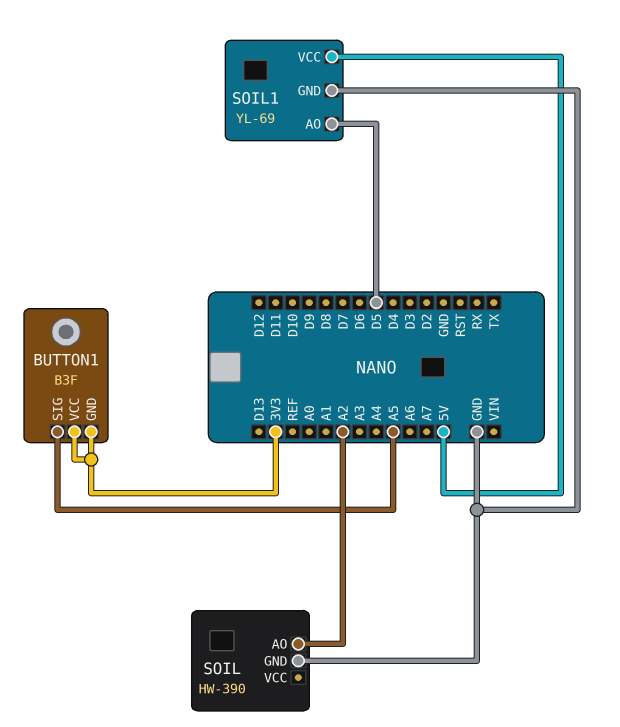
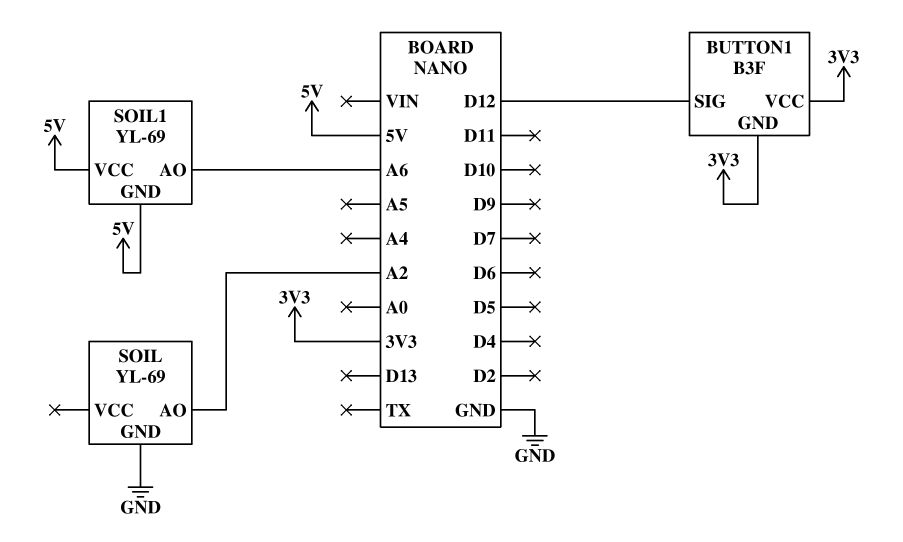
BUTTON1 pin SIG: A5 -> D12
SOIL: HW-390 -> YL-69
SOIL1 pin AO: D5 -> A6
SOIL1 pin GND: GND -> 5V

